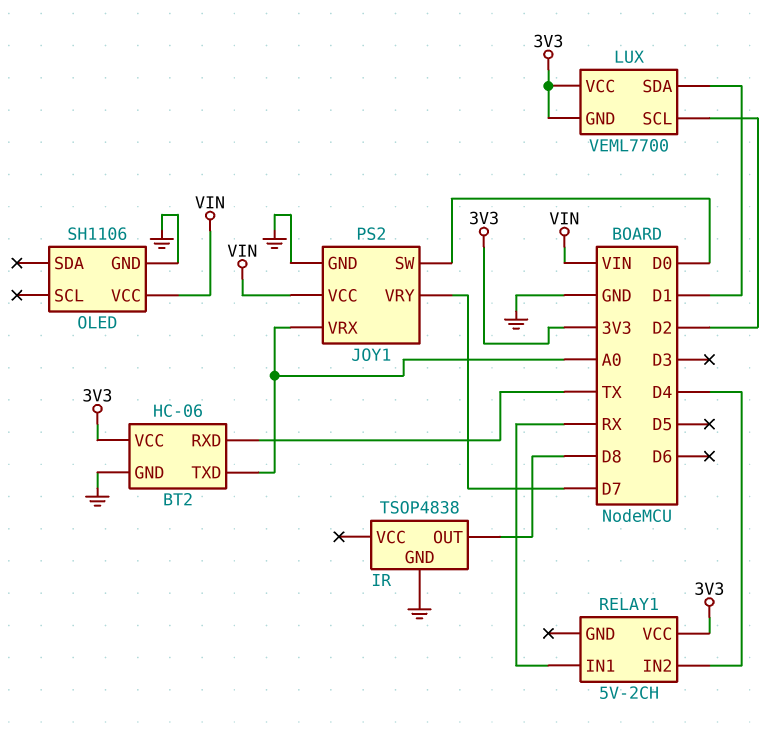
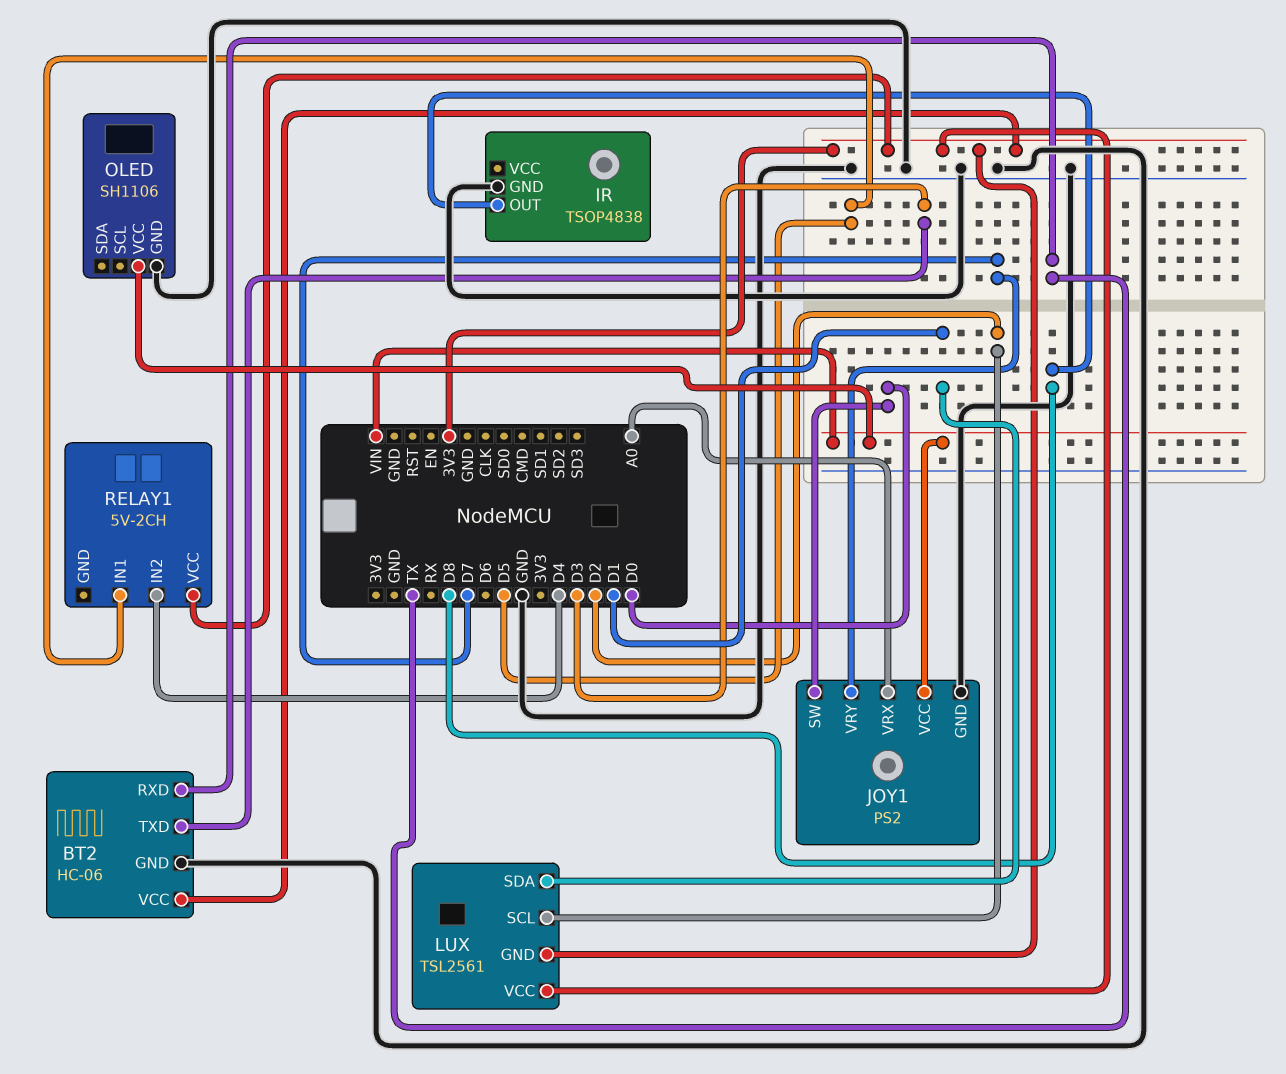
BT2 pin TXD: A0 -> D3
LUX: VEML7700 -> TSL2561
RELAY1 pin IN1: RX -> D5

